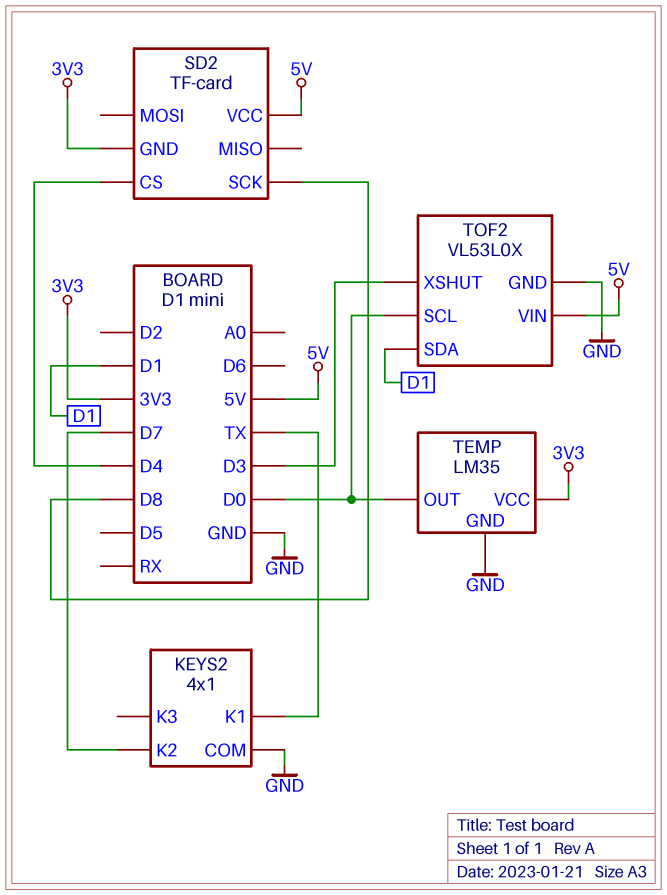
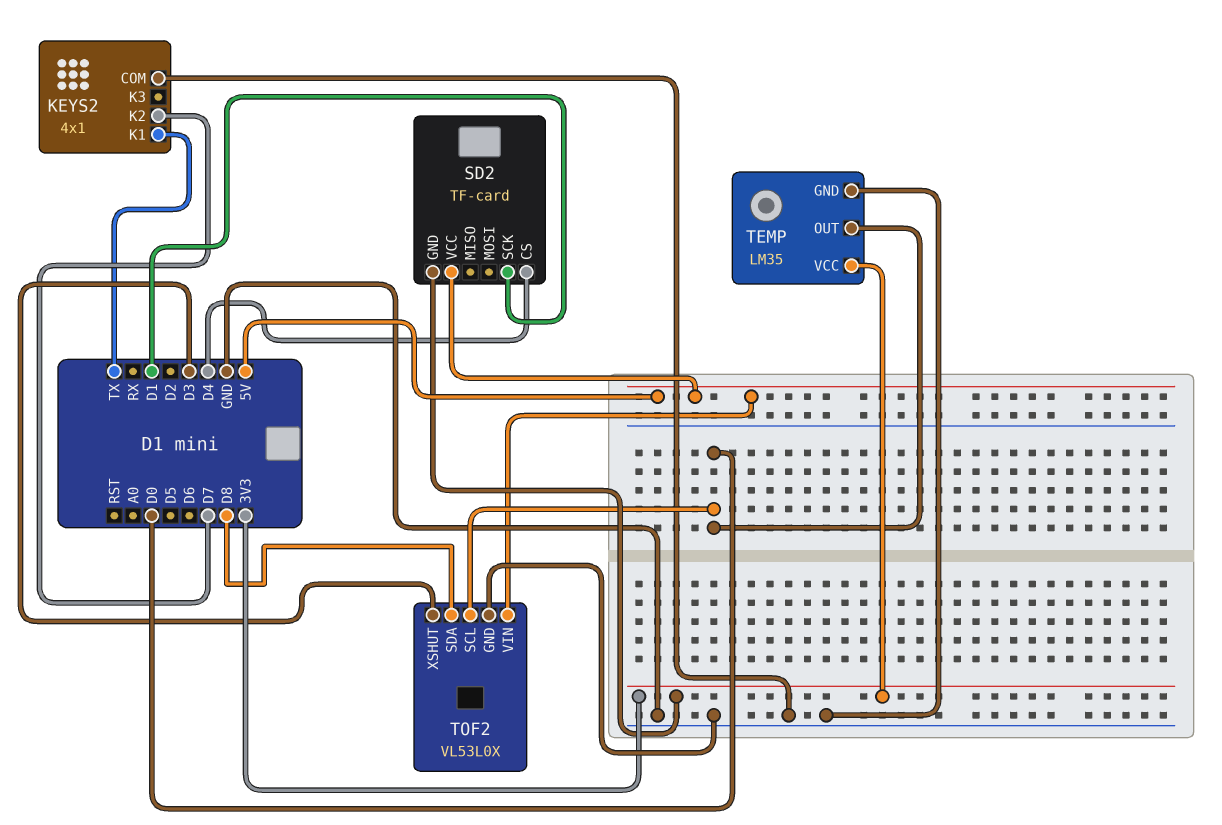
SD2 pin SCK: D8 -> D1
TOF2 pin SDA: D1 -> D8

